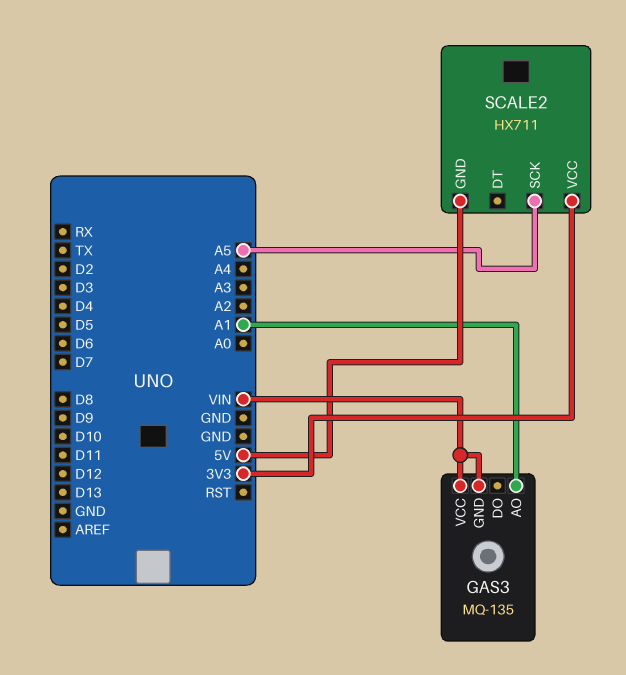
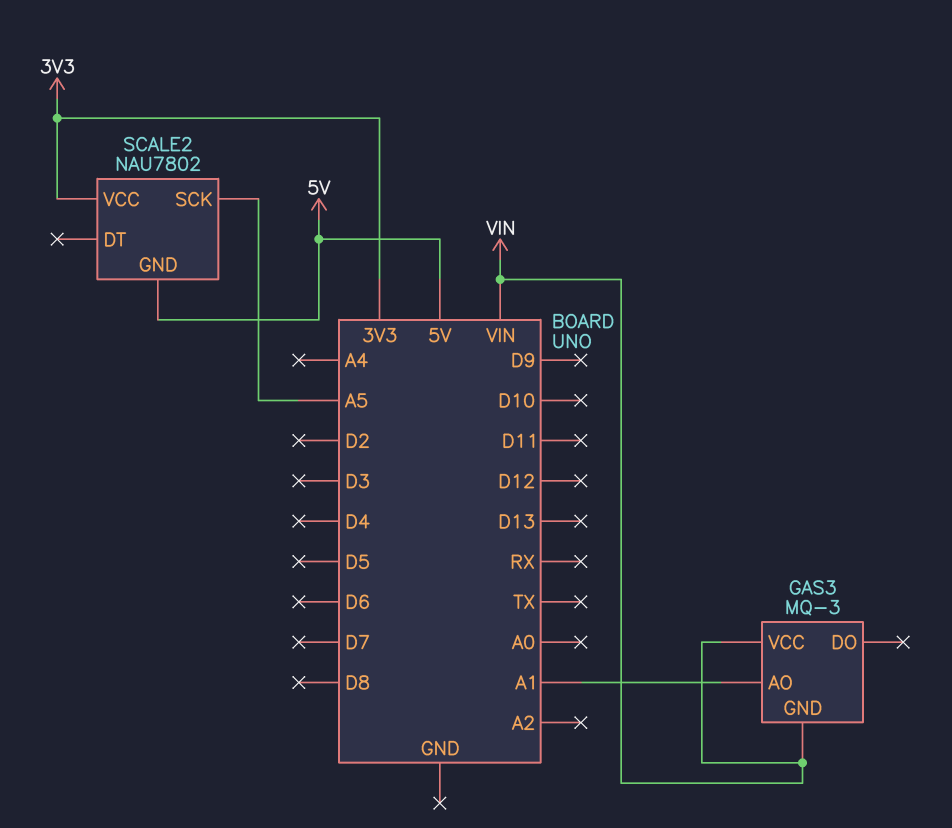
GAS3: MQ-135 -> MQ-3
SCALE2: HX711 -> NAU7802

